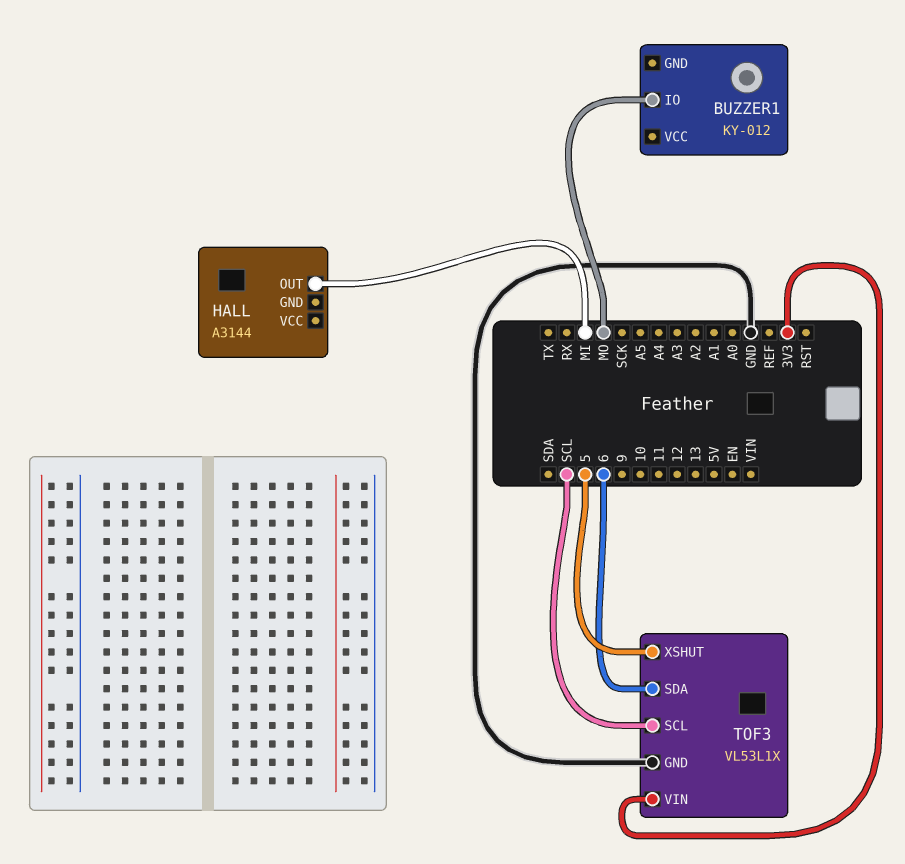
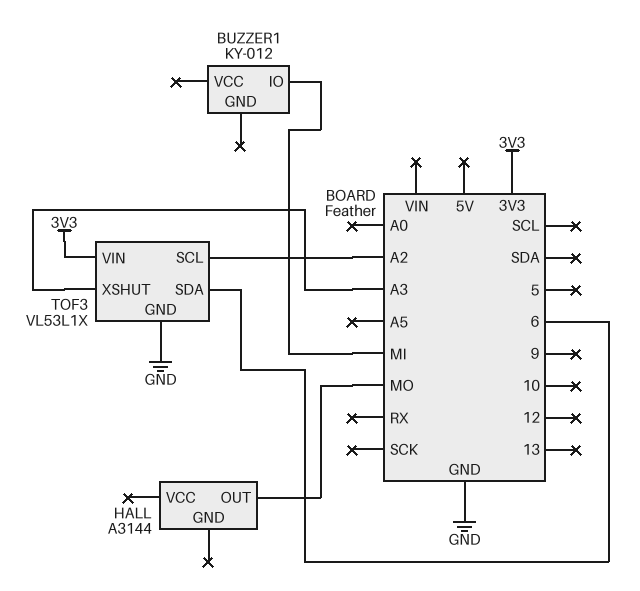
BUZZER1 pin IO: MO -> MI
HALL pin OUT: MI -> MO
TOF3 pin SCL: SCL -> A2
TOF3 pin XSHUT: 5 -> A3

